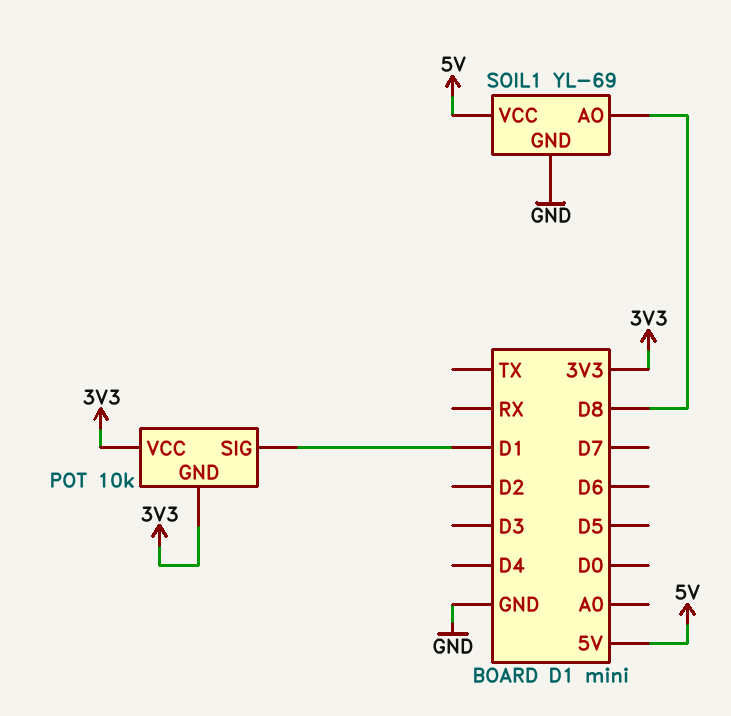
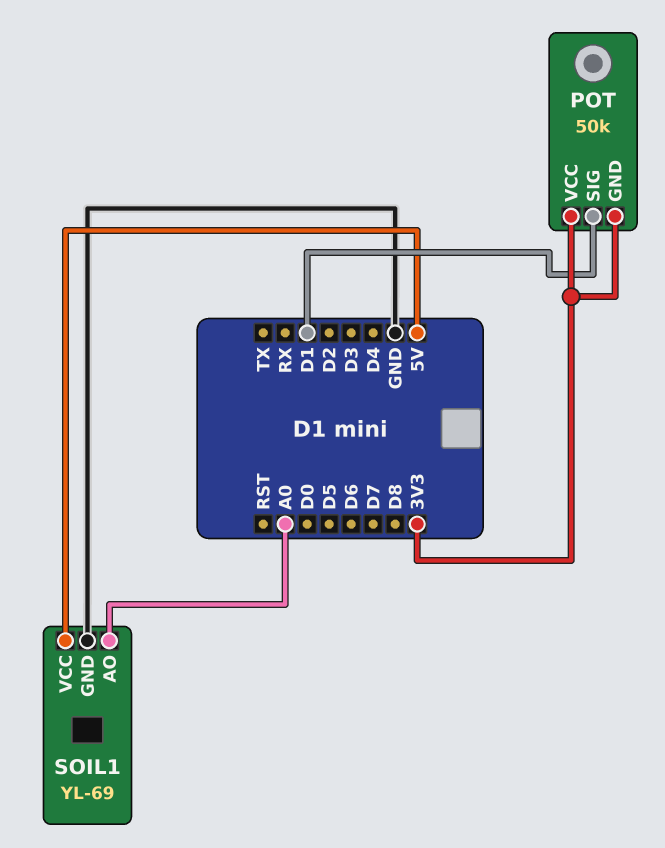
POT: 10k -> 50k
SOIL1 pin AO: D8 -> A0

